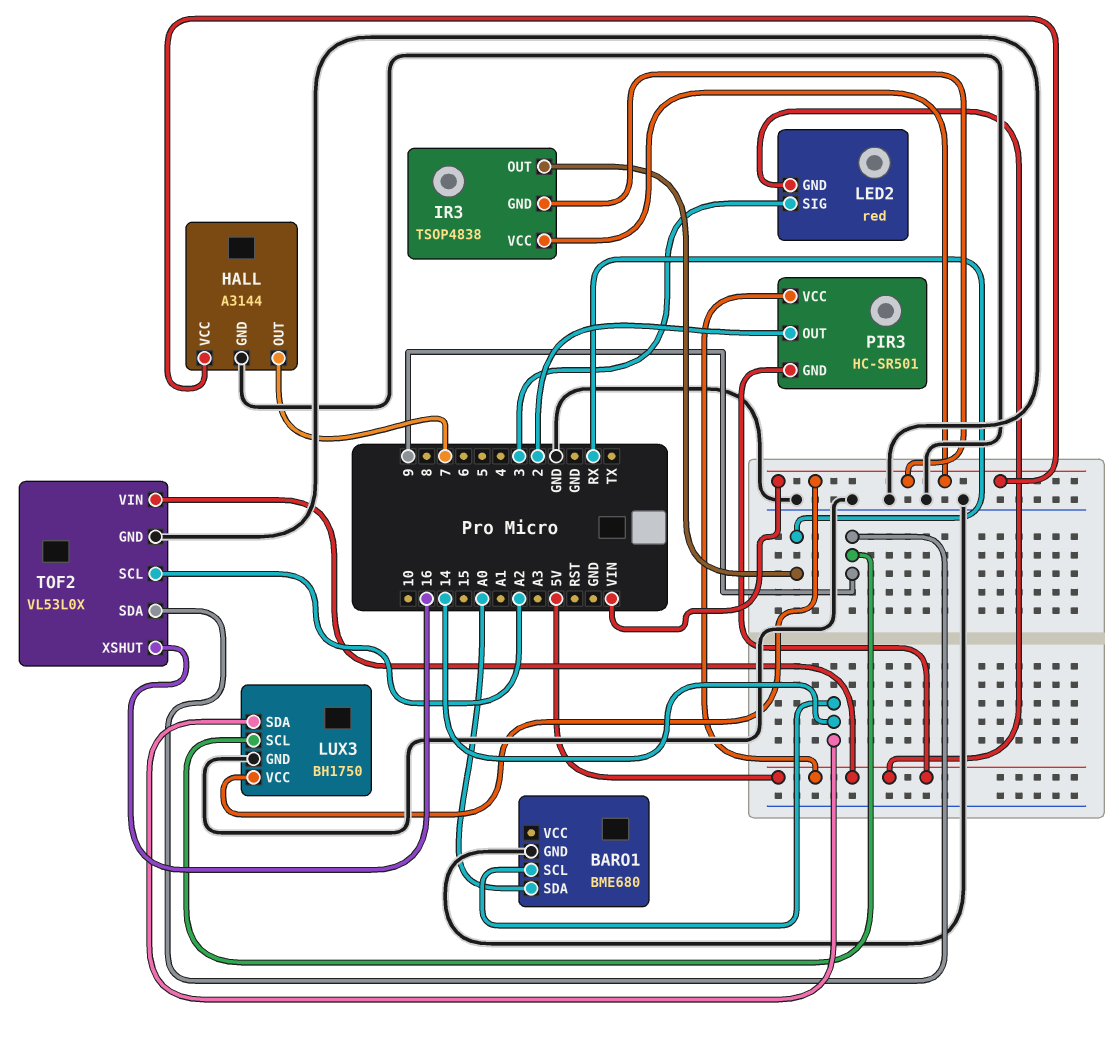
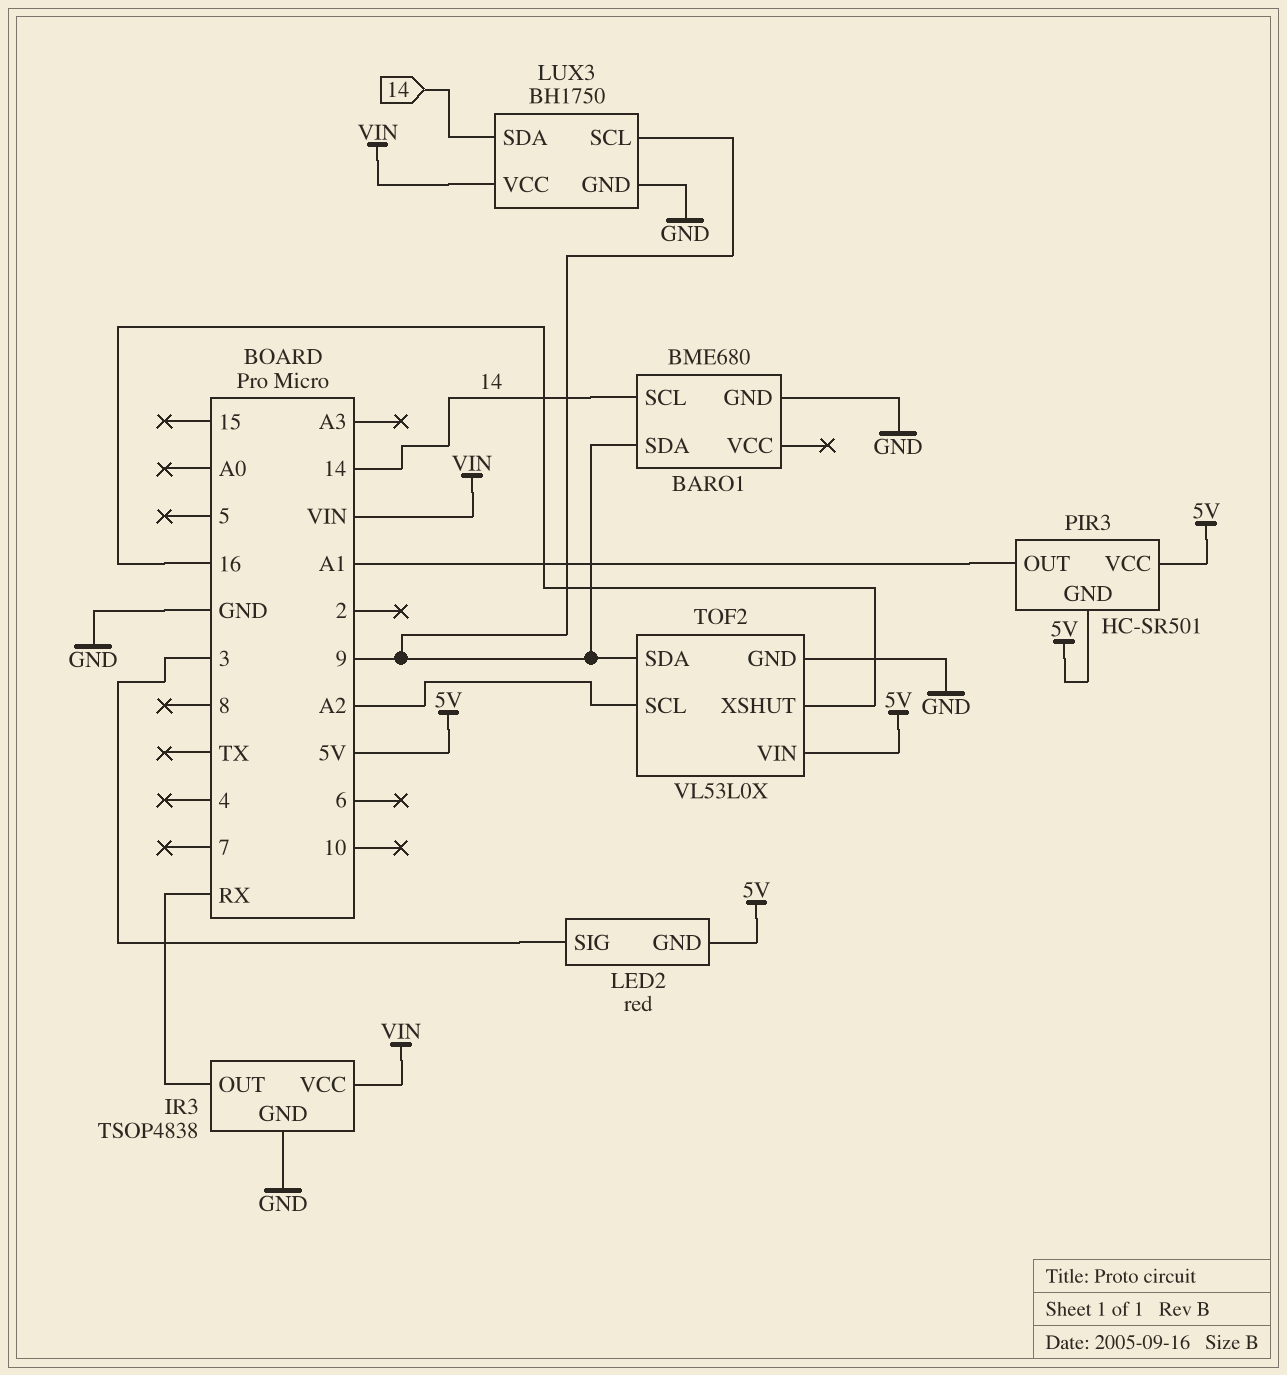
BARO1 pin SDA: A0 -> 9
HALL: A3144 -> none
HALL pin GND: GND -> none
HALL pin OUT: 7 -> none
HALL pin VCC: VIN -> none
IR3 pin GND: VIN -> GND
PIR3 pin OUT: 2 -> A1

